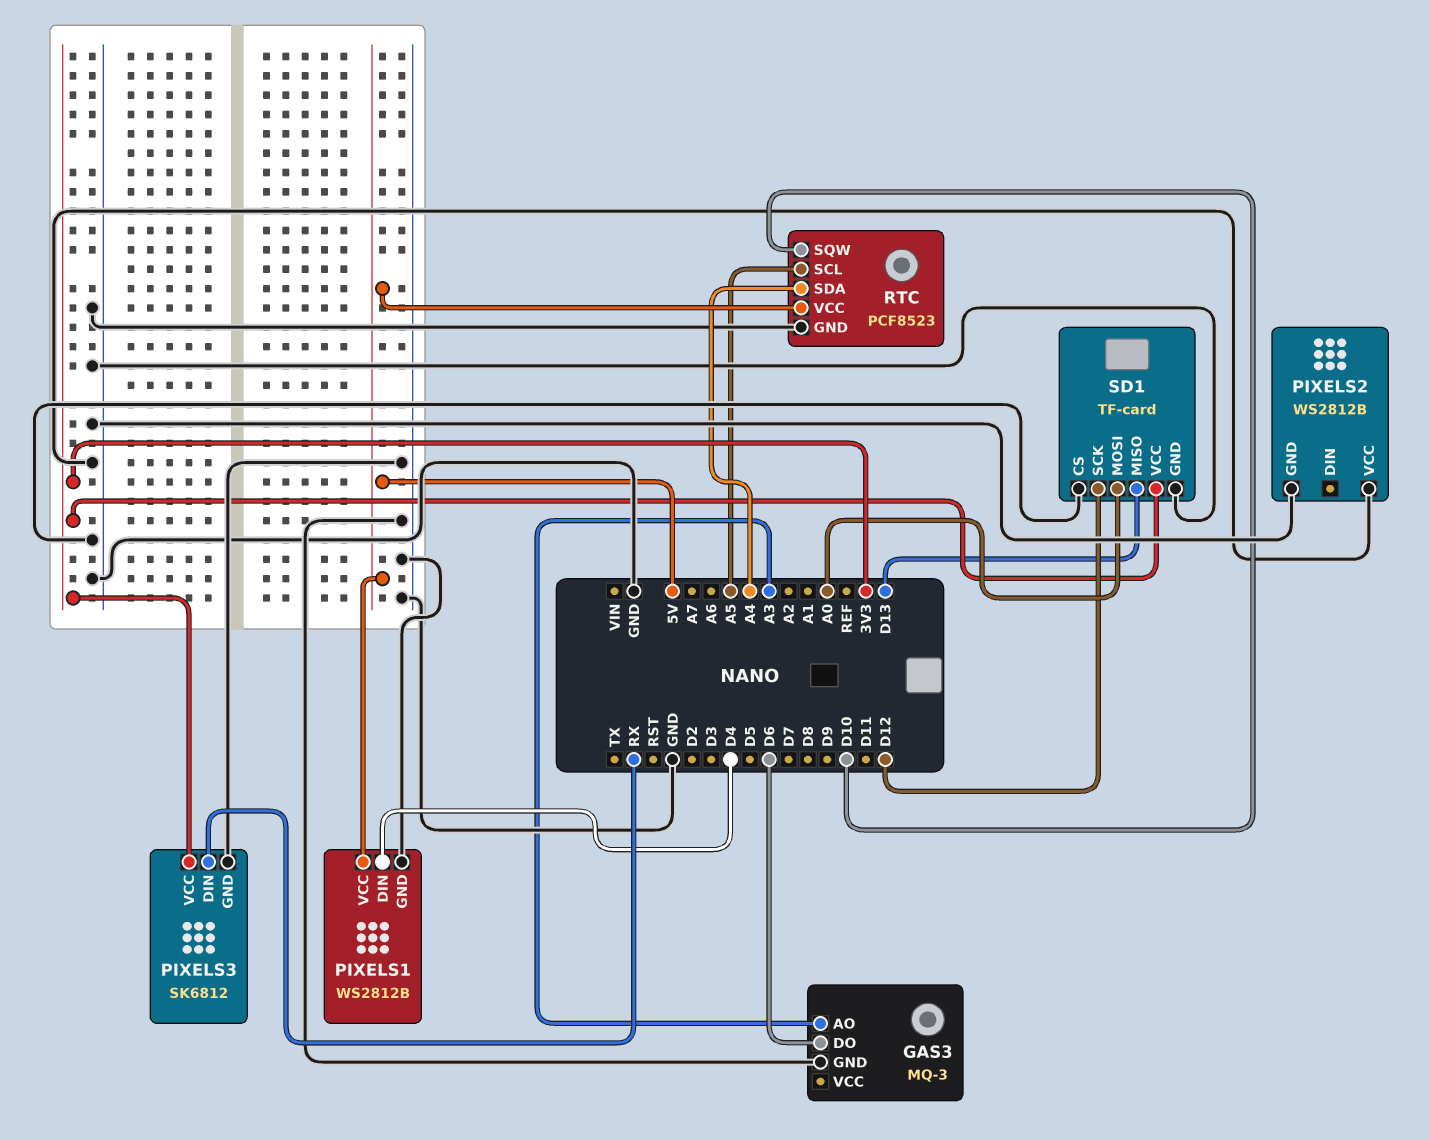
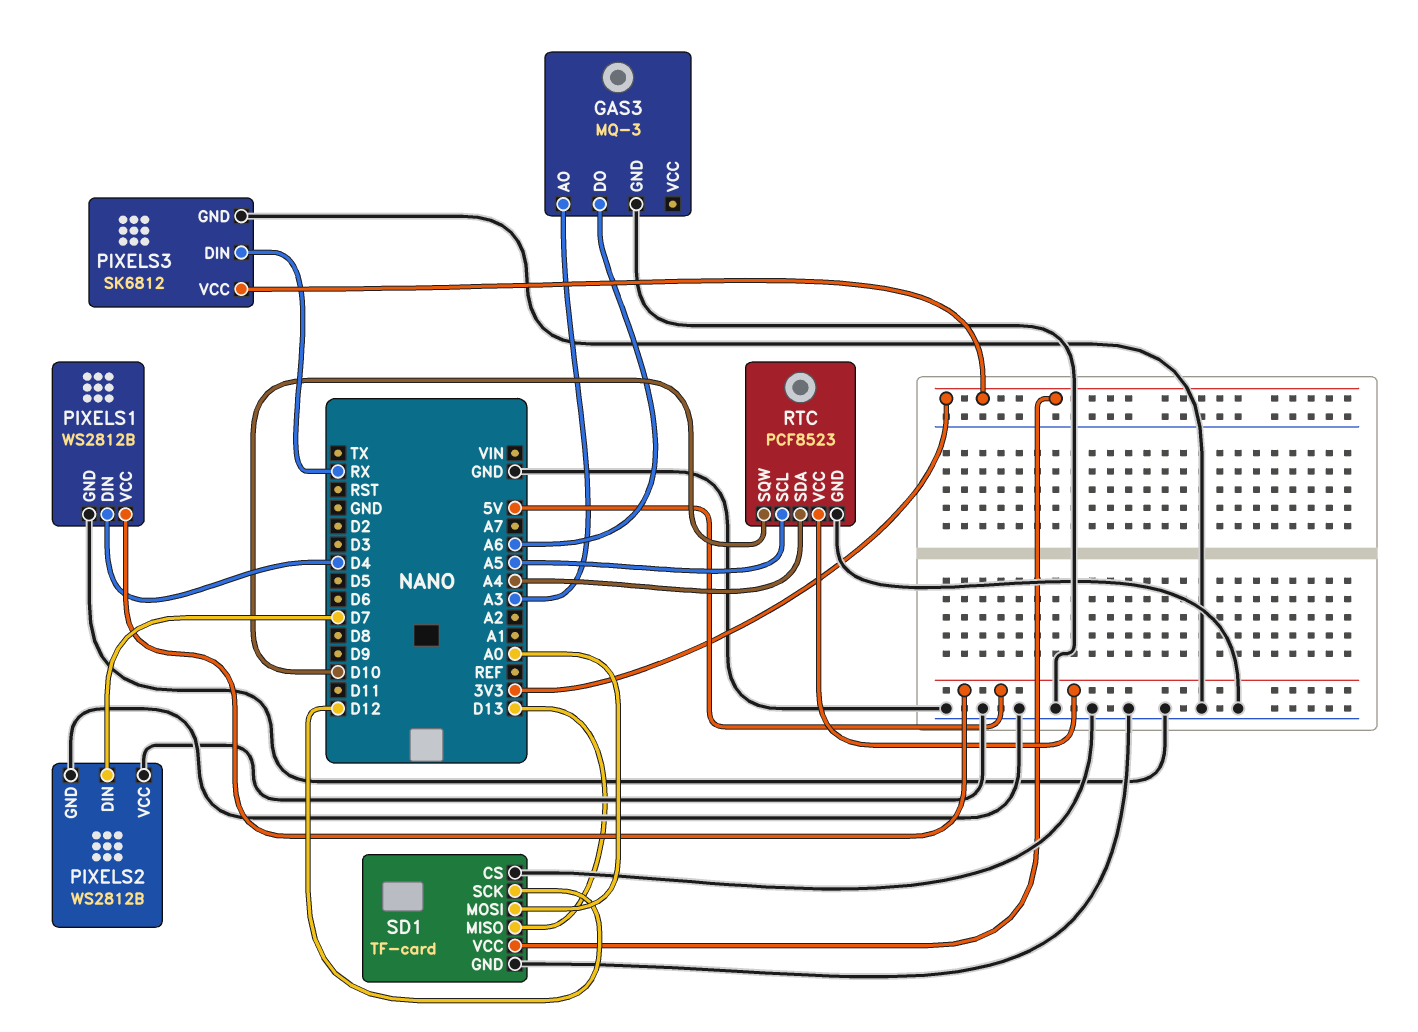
GAS3 pin DO: D6 -> A6
PIXELS2 pin DIN: none -> D7

